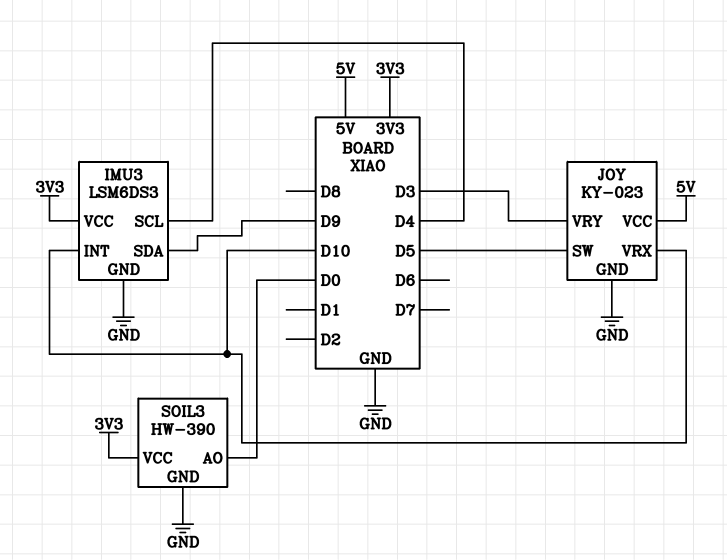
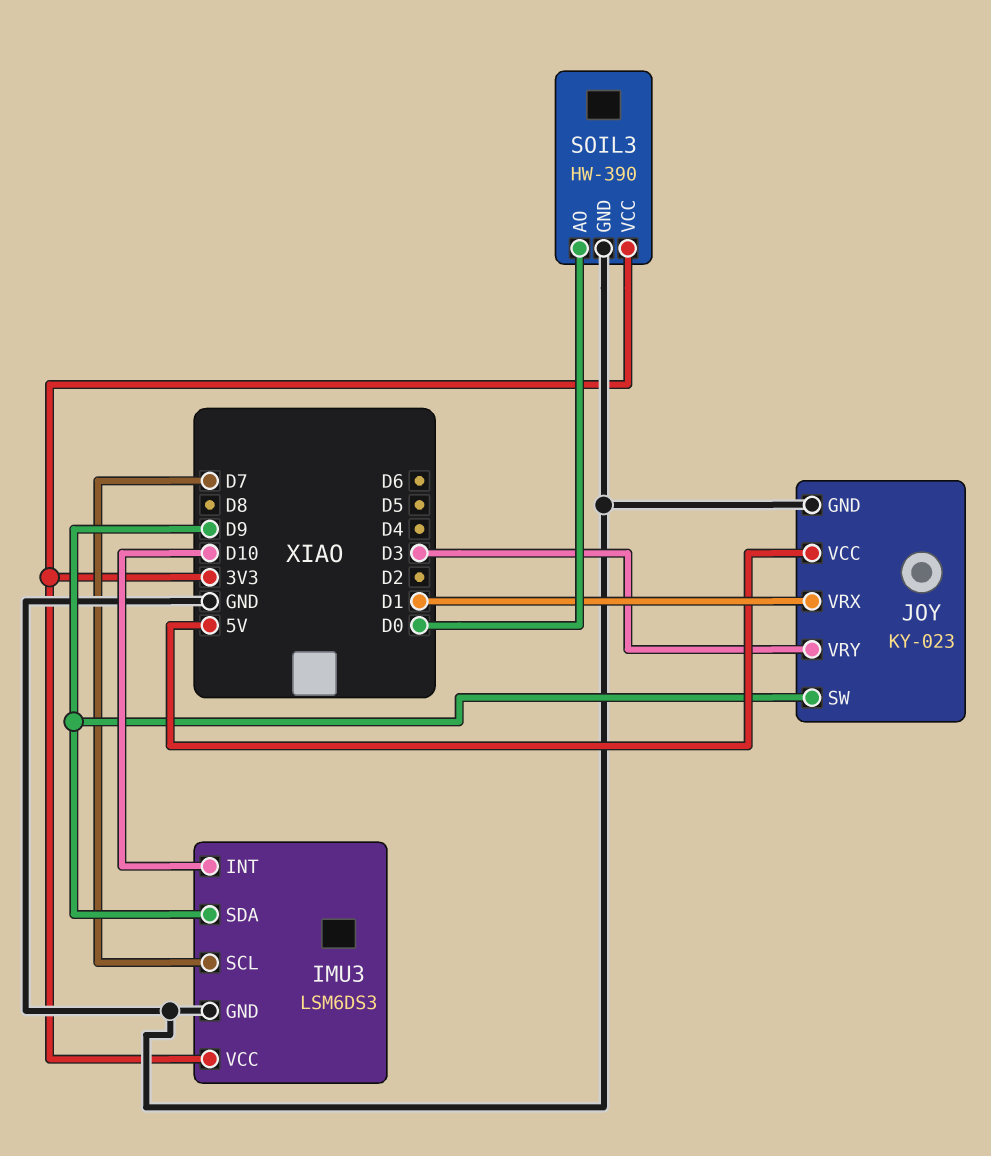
IMU3 pin SCL: D4 -> D7
JOY pin SW: D5 -> D9
JOY pin VRX: D10 -> D1

